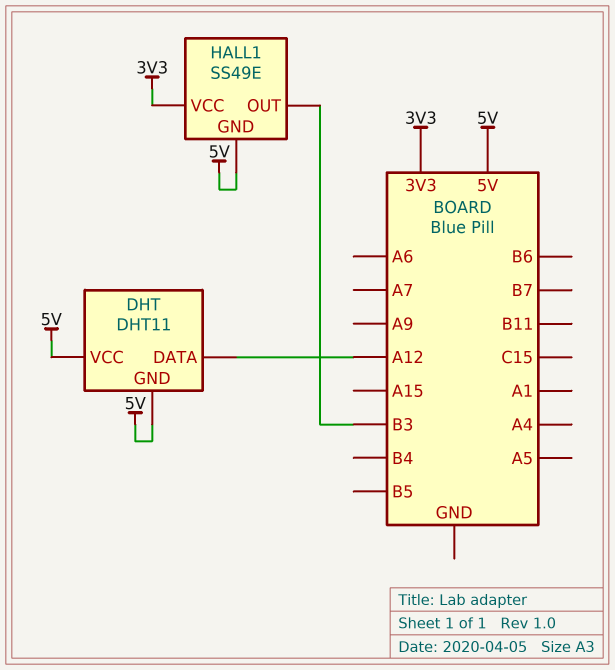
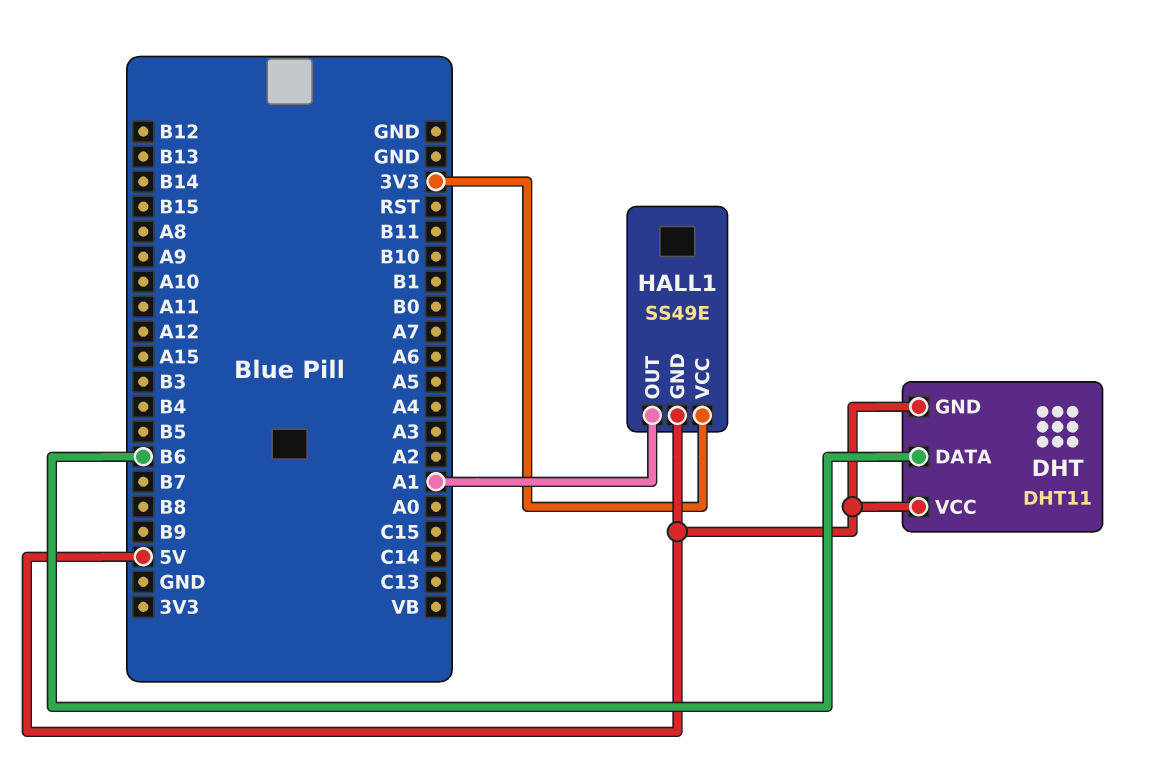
DHT pin DATA: A12 -> B6
HALL1 pin OUT: B3 -> A1

